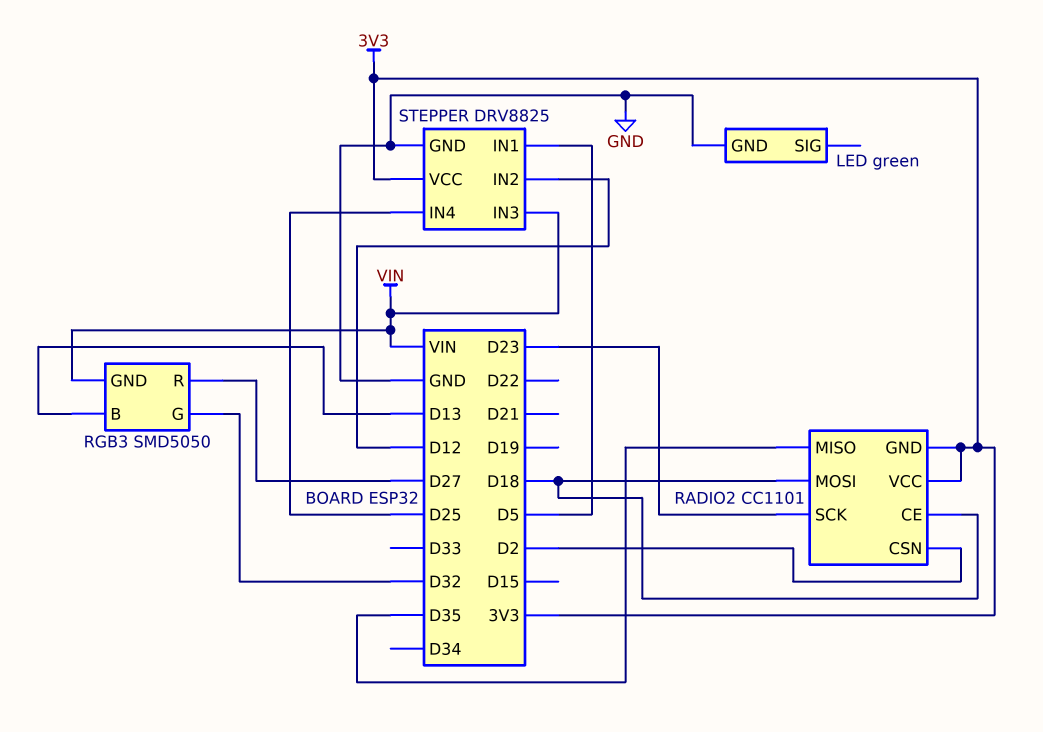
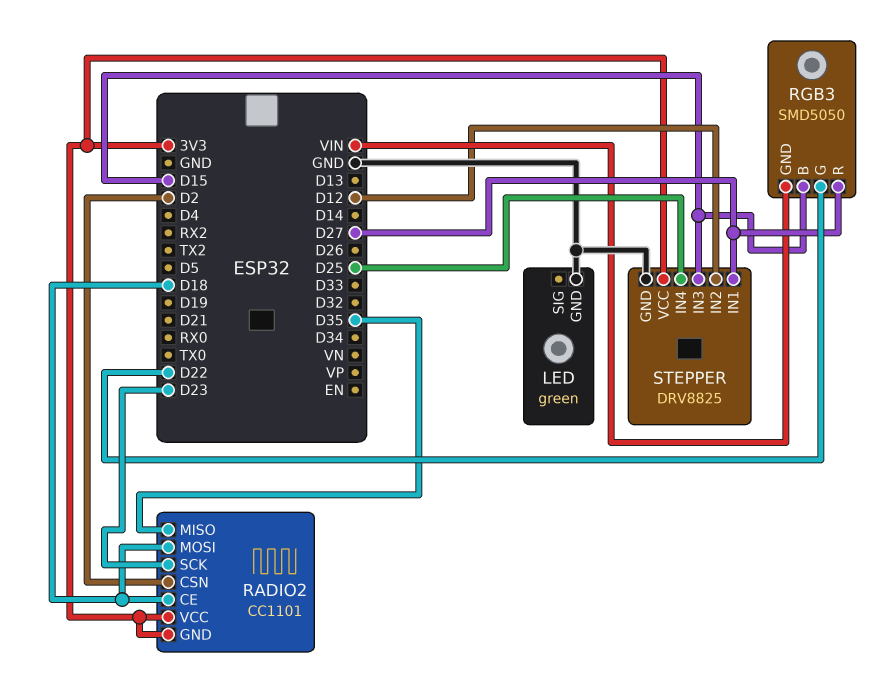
RGB3 pin B: D13 -> D15
RGB3 pin G: D32 -> D22
STEPPER pin IN1: D5 -> D27
STEPPER pin IN3: VIN -> D15

